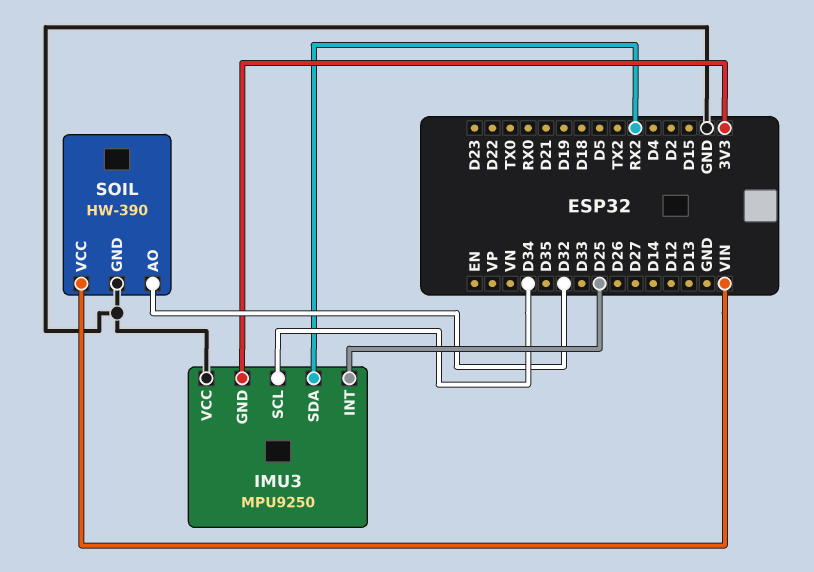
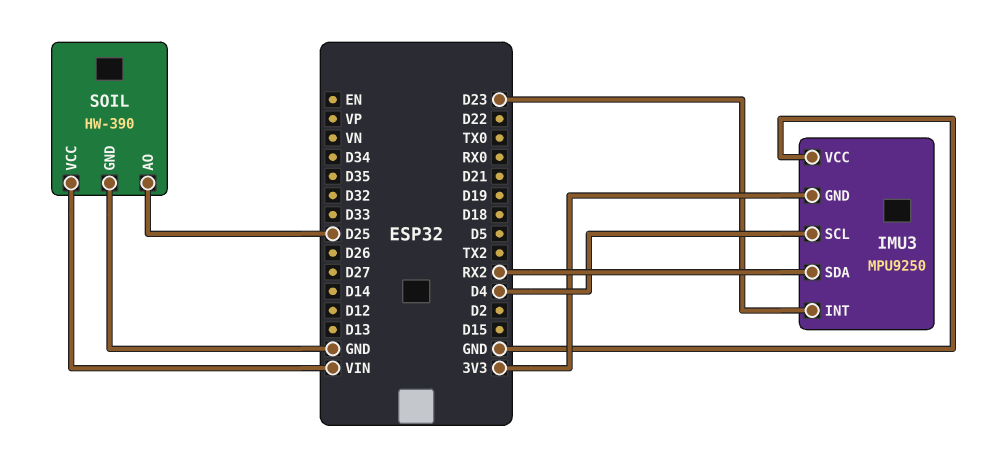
IMU3 pin INT: D25 -> D23
IMU3 pin SCL: D34 -> D4
SOIL pin AO: D32 -> D25

